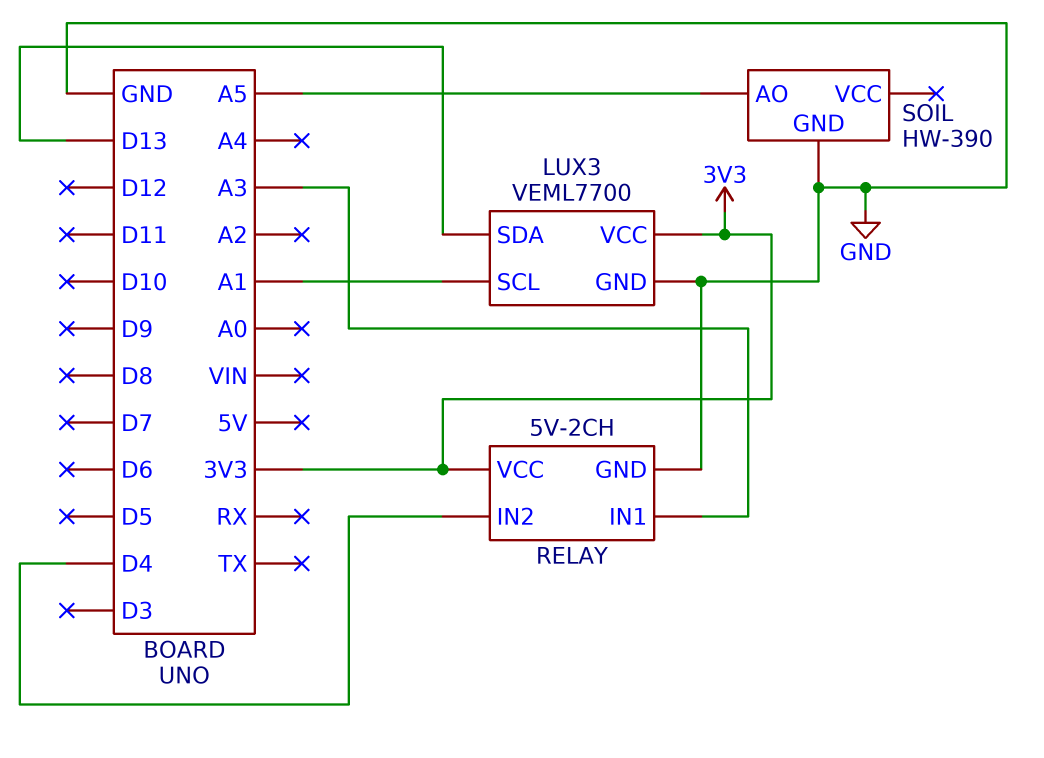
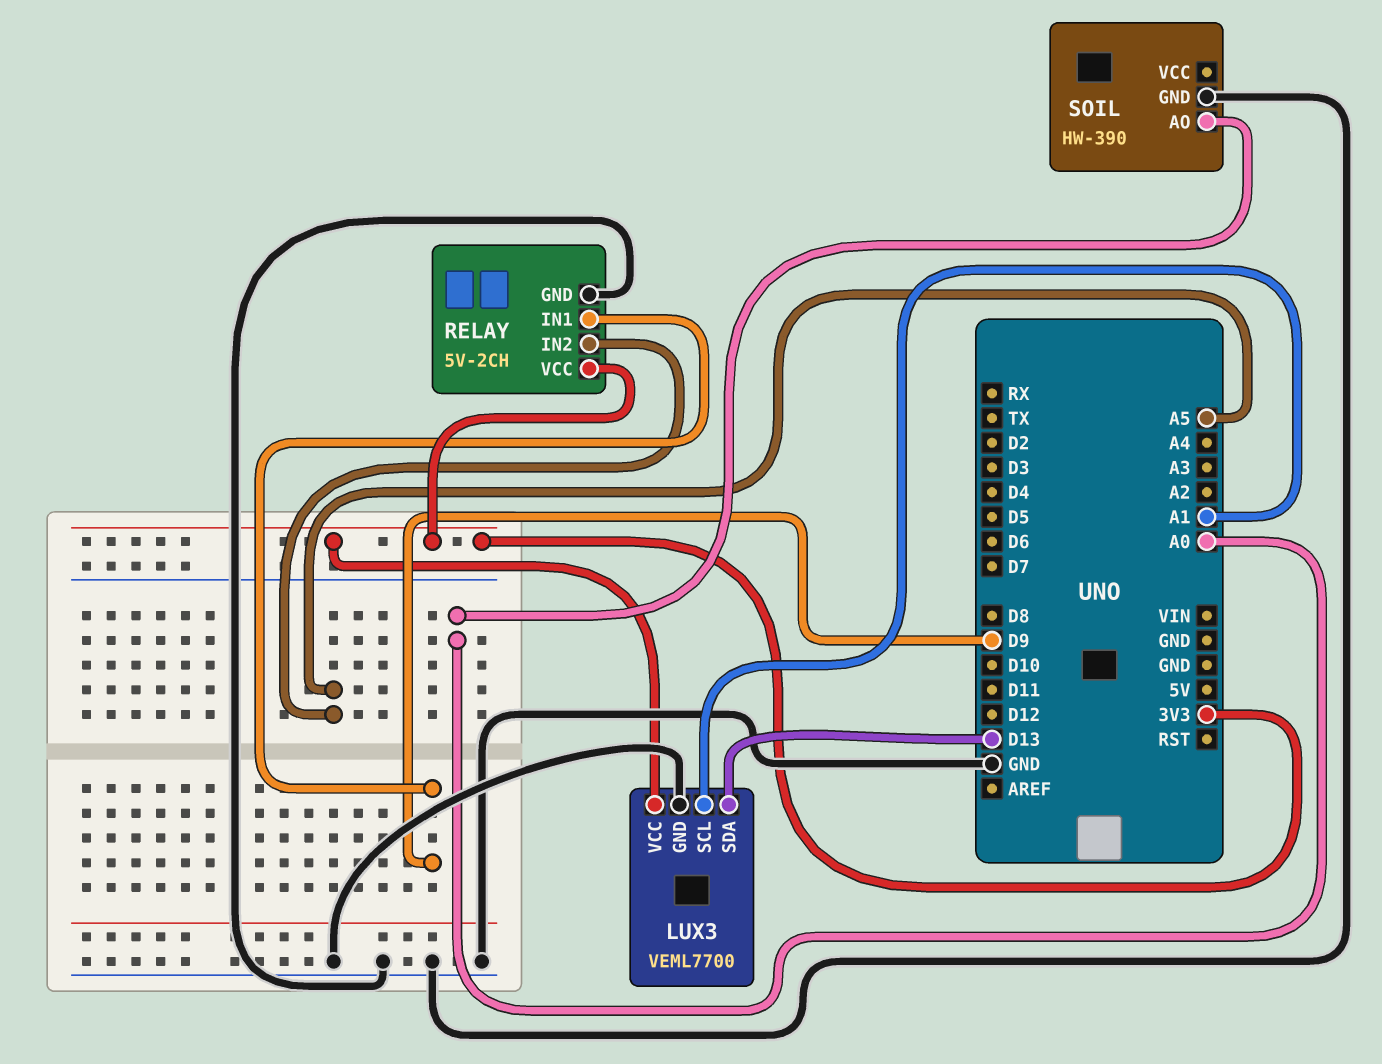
RELAY pin IN1: A3 -> D9
RELAY pin IN2: D4 -> A5
SOIL pin AO: A5 -> A0

